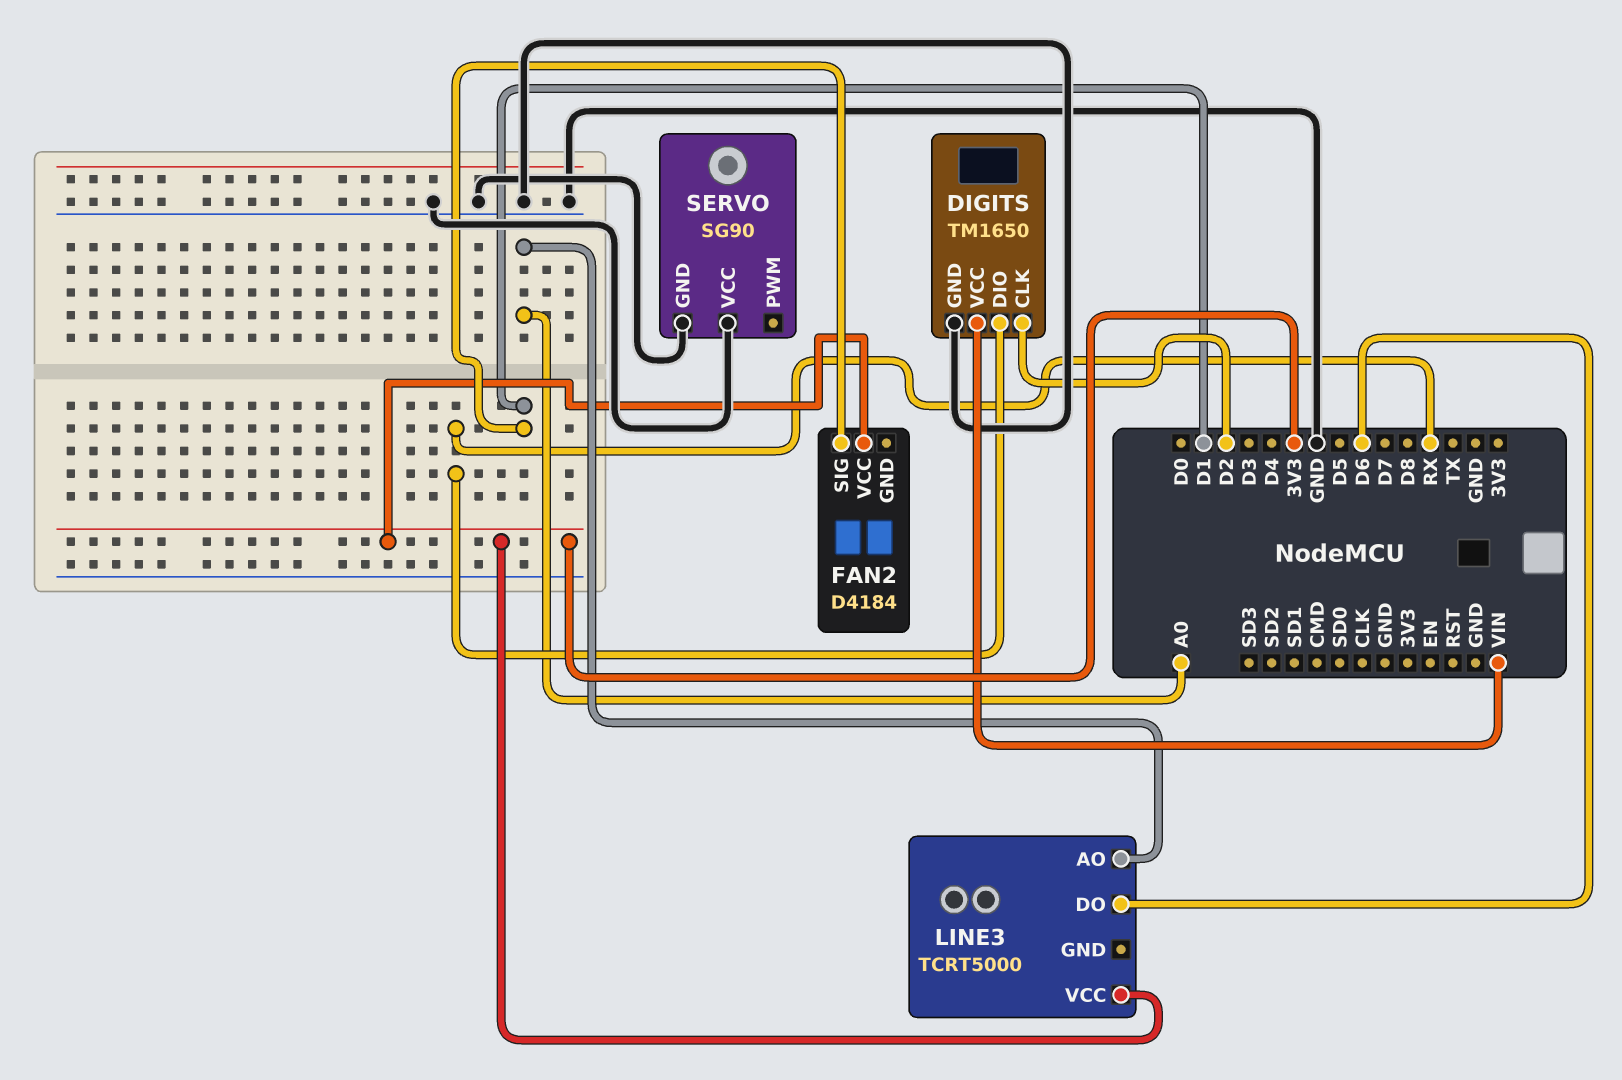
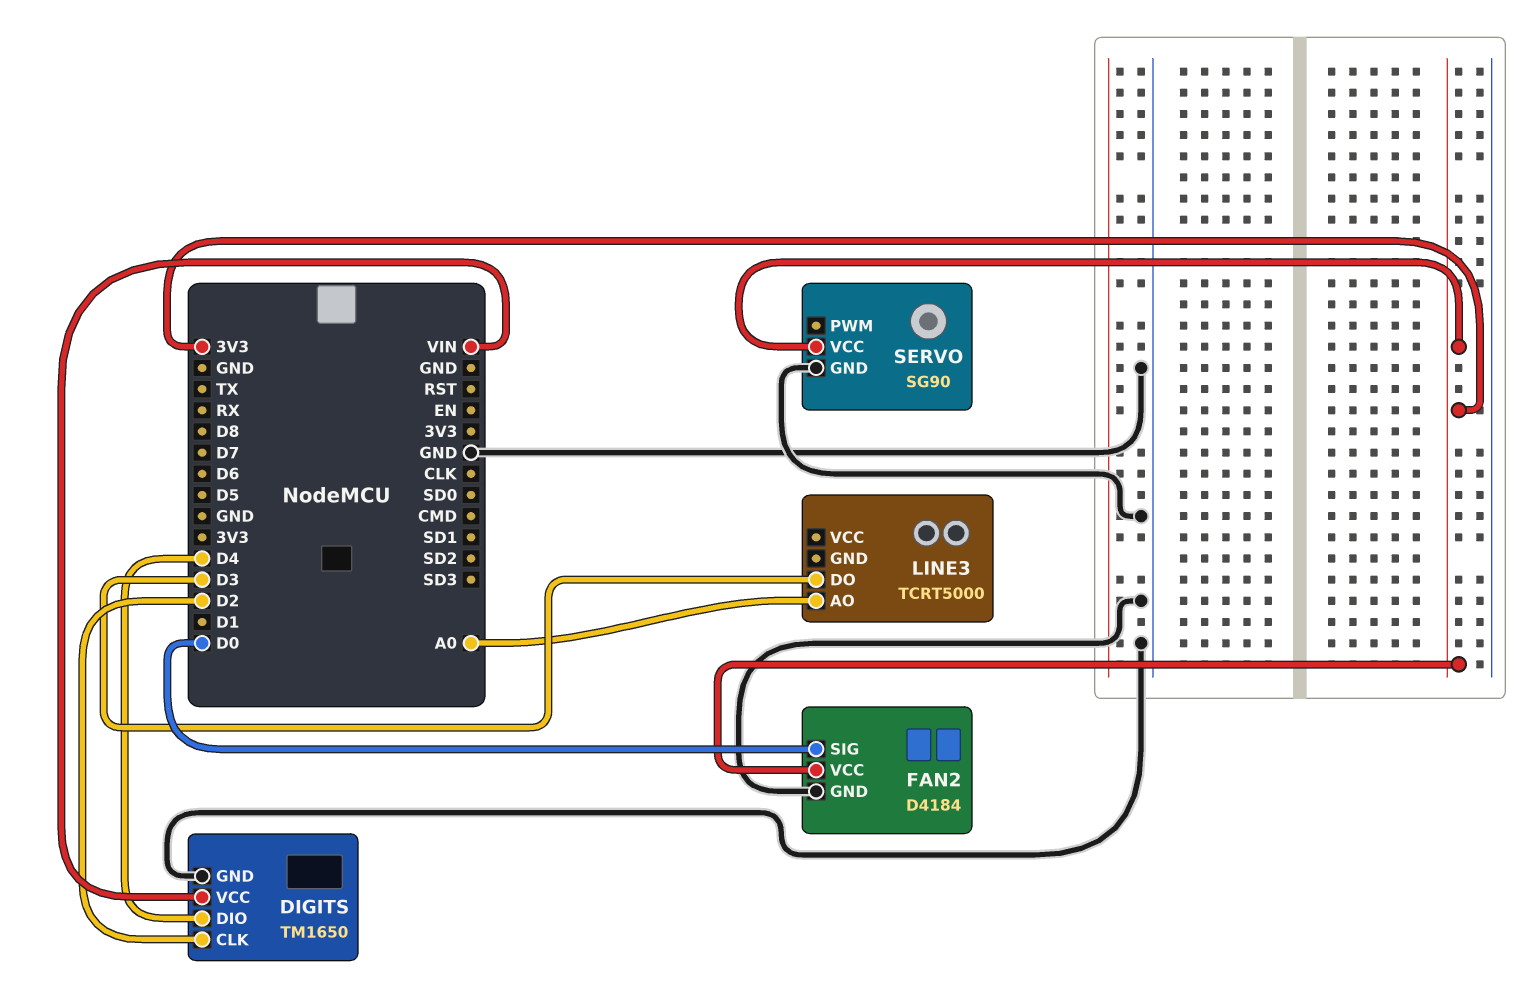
DIGITS pin DIO: RX -> D4
FAN2 pin GND: none -> GND
FAN2 pin SIG: D1 -> D0
LINE3 pin DO: D6 -> D3
LINE3 pin VCC: 3V3 -> none
SERVO pin VCC: GND -> 3V3

